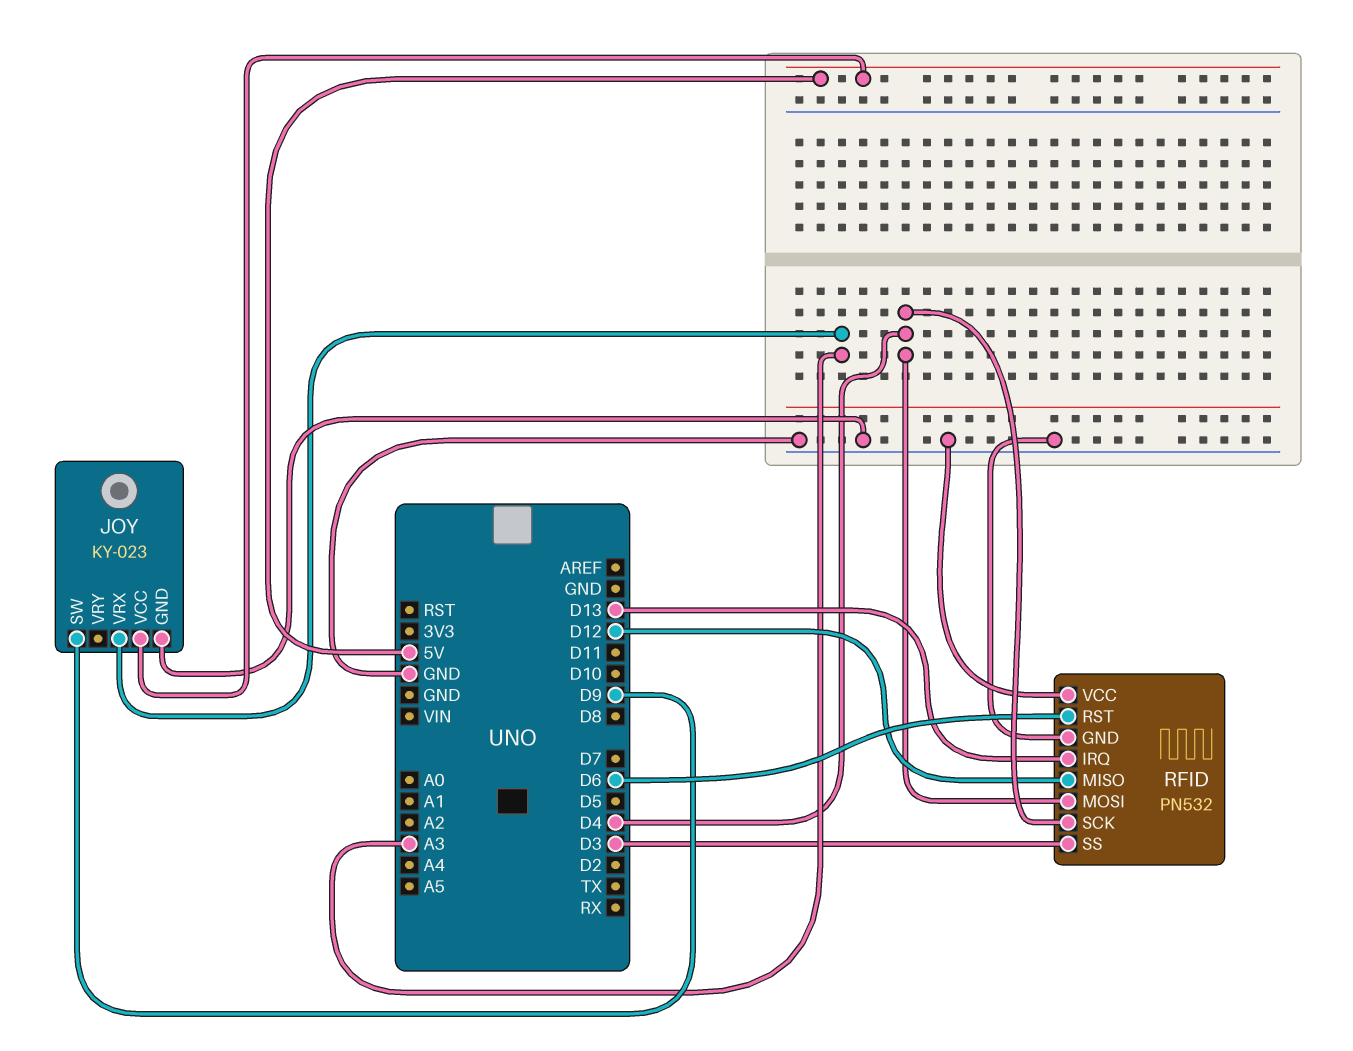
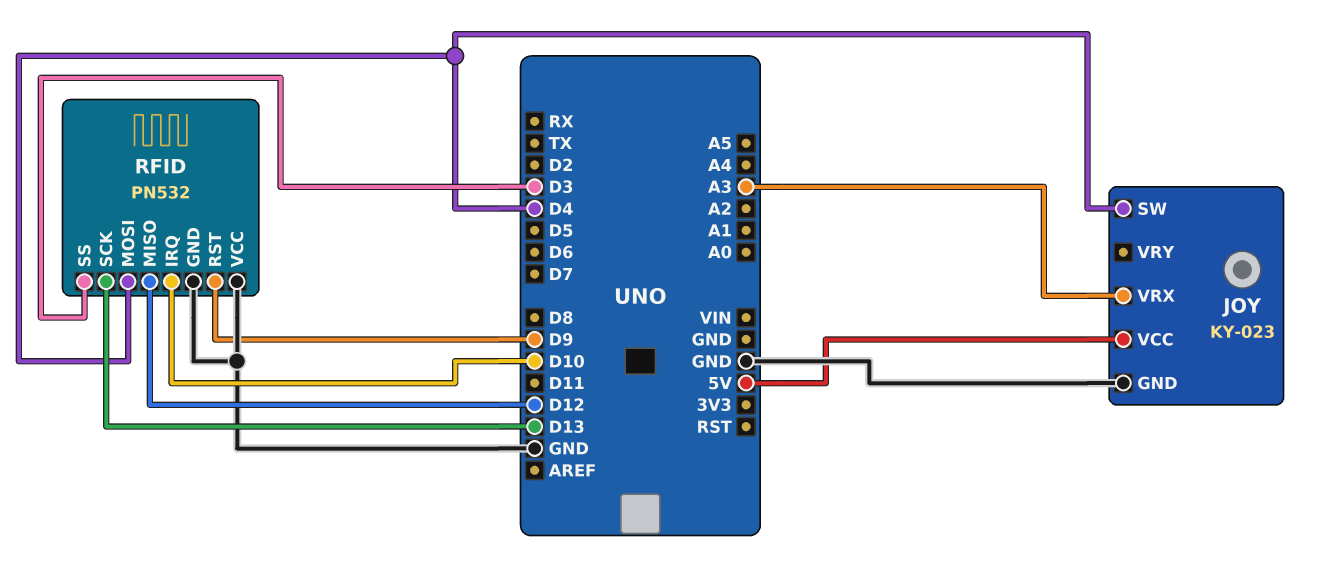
JOY pin SW: D9 -> D4
RFID pin IRQ: D13 -> D10
RFID pin RST: D6 -> D9
RFID pin SCK: D4 -> D13

